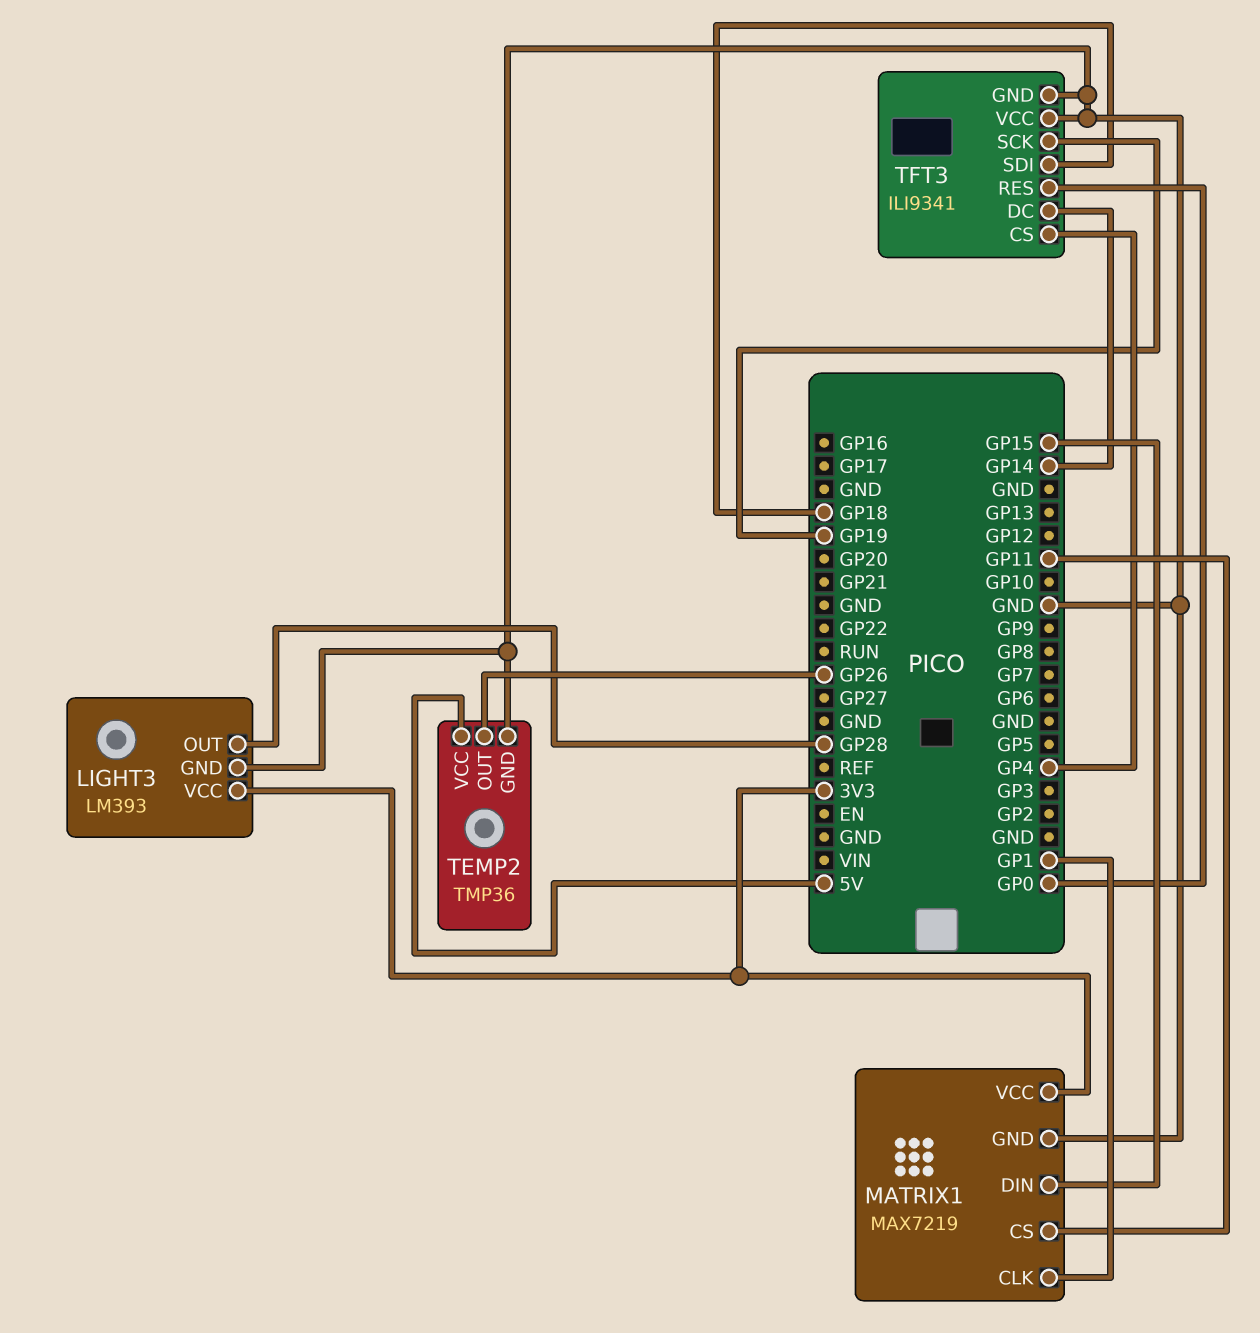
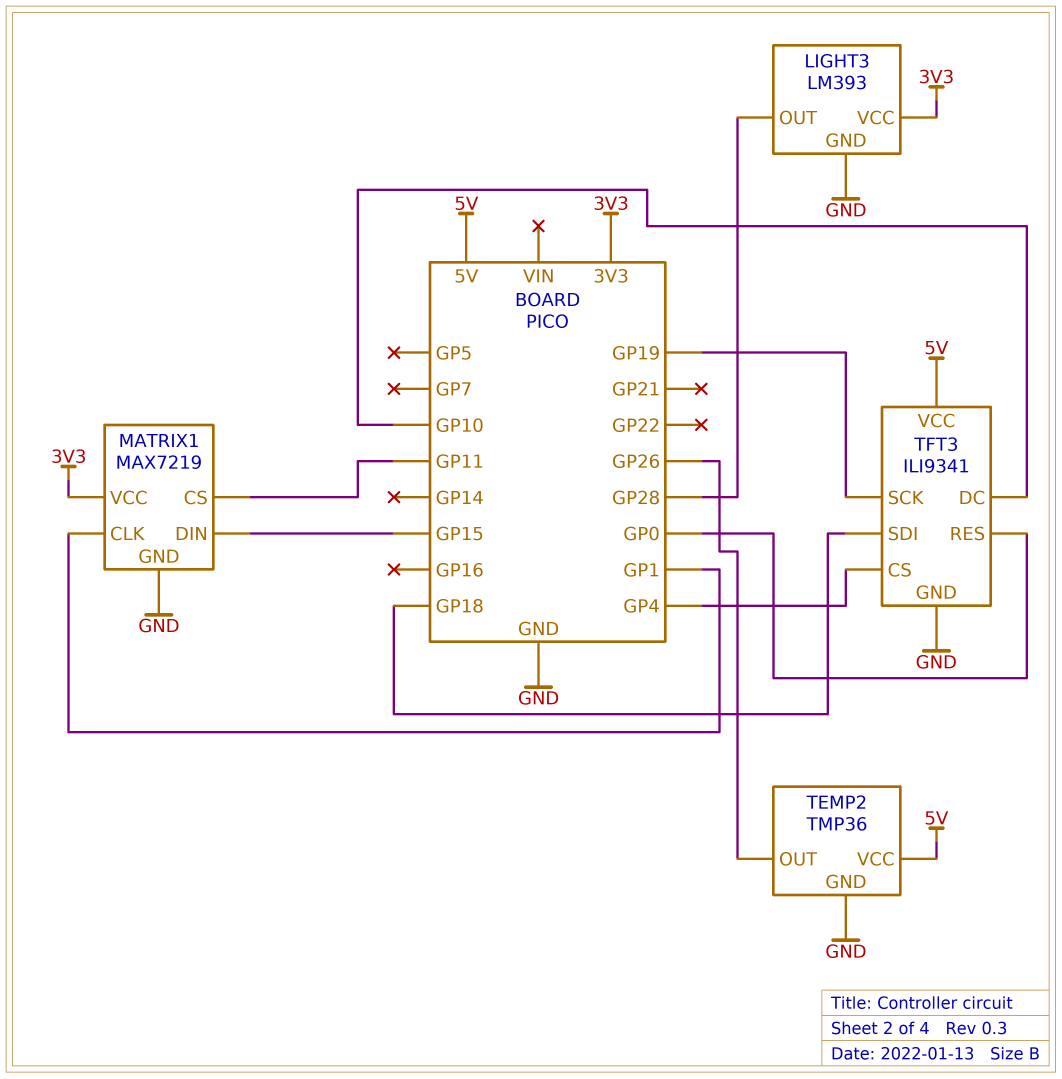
TFT3 pin DC: GP14 -> GP10
TFT3 pin VCC: GND -> 5V

